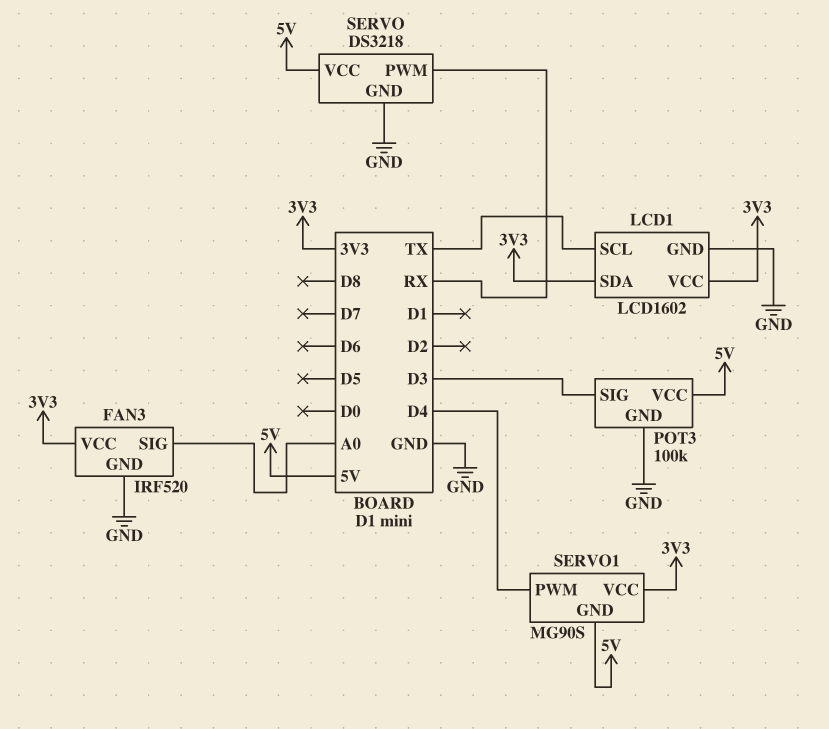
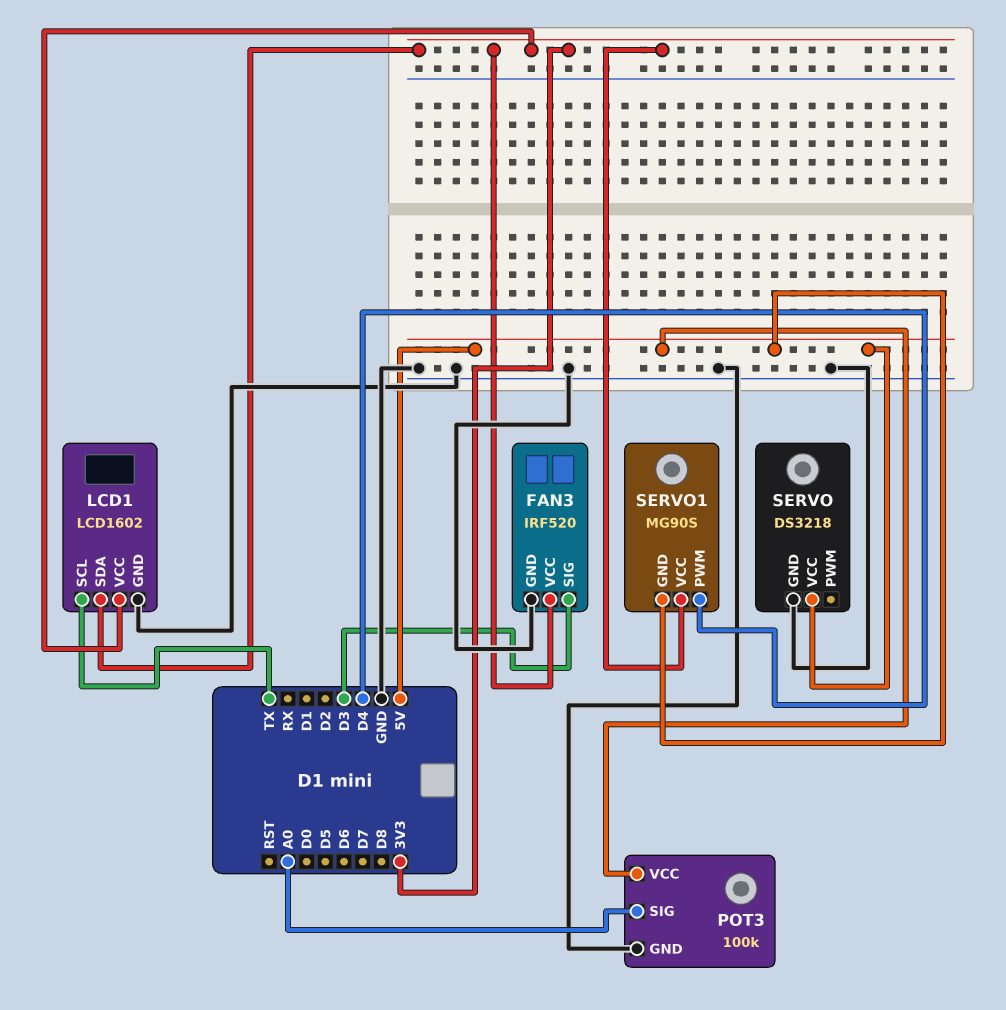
FAN3 pin SIG: A0 -> D3
POT3 pin SIG: D3 -> A0
SERVO pin PWM: RX -> none

